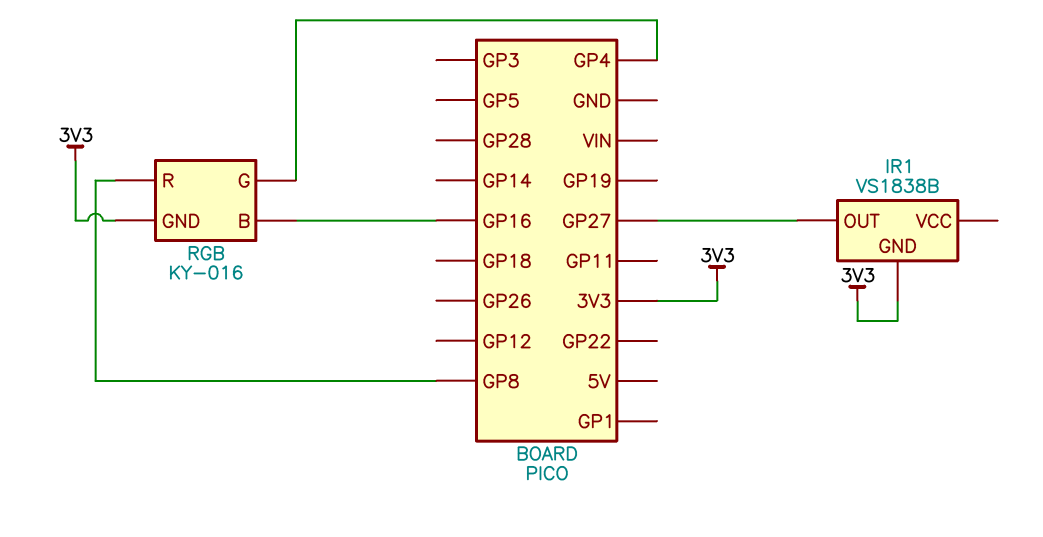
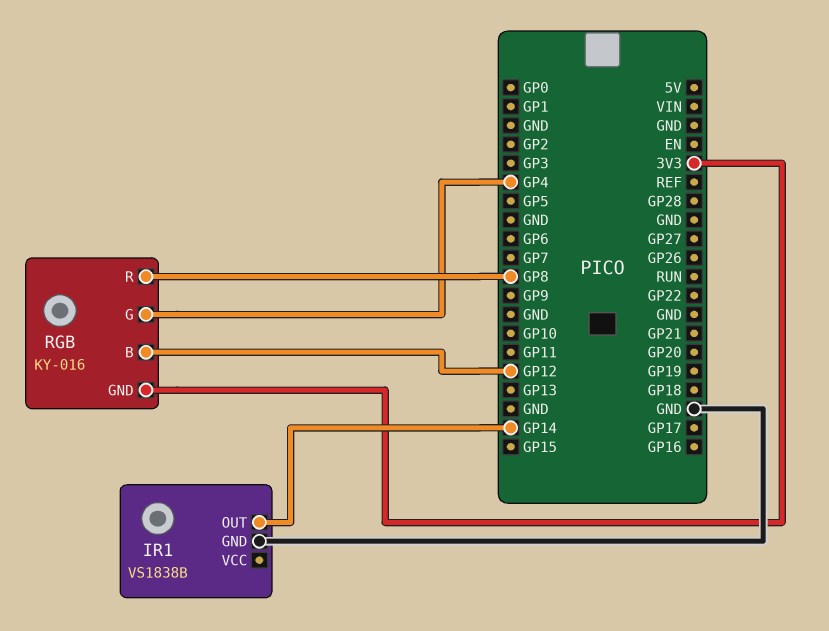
IR1 pin GND: 3V3 -> GND
IR1 pin OUT: GP27 -> GP14
RGB pin B: GP16 -> GP12

